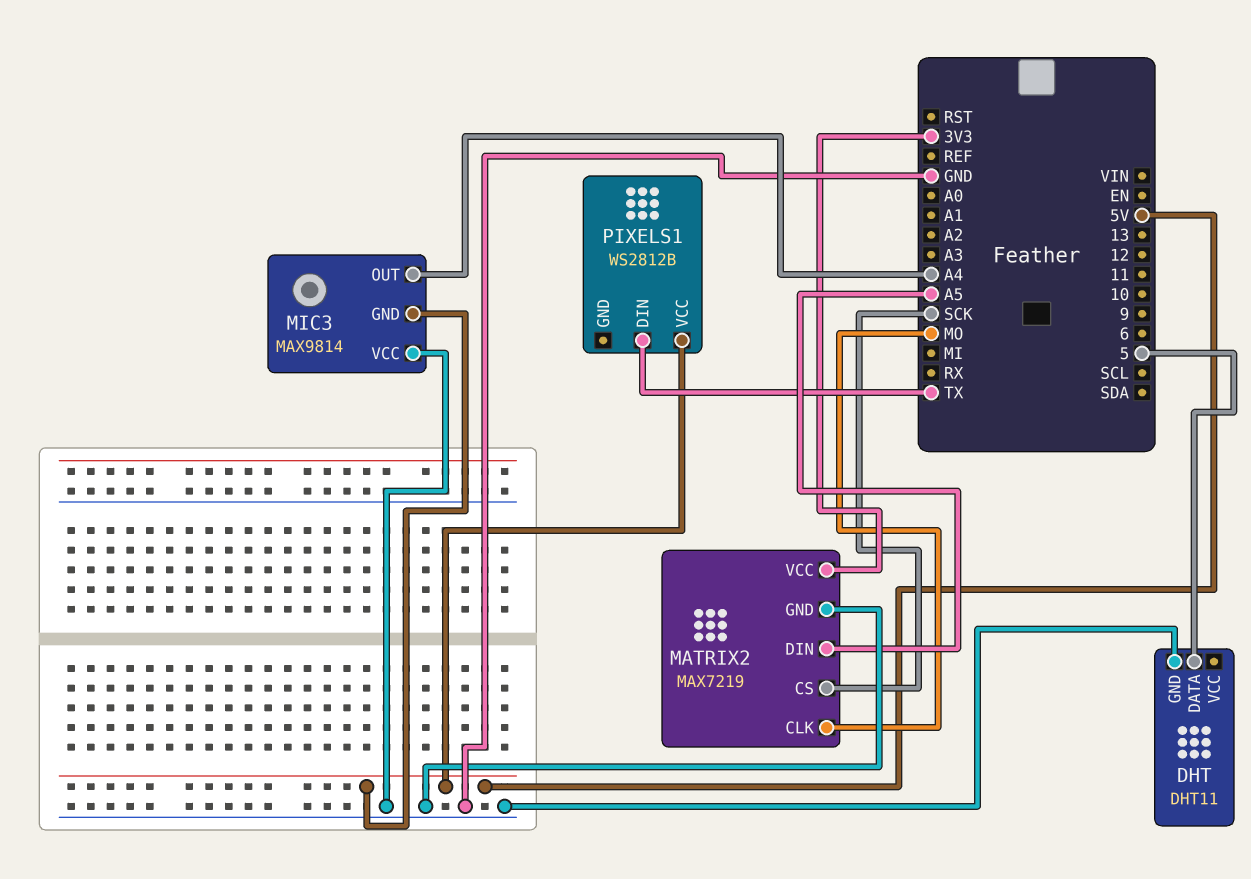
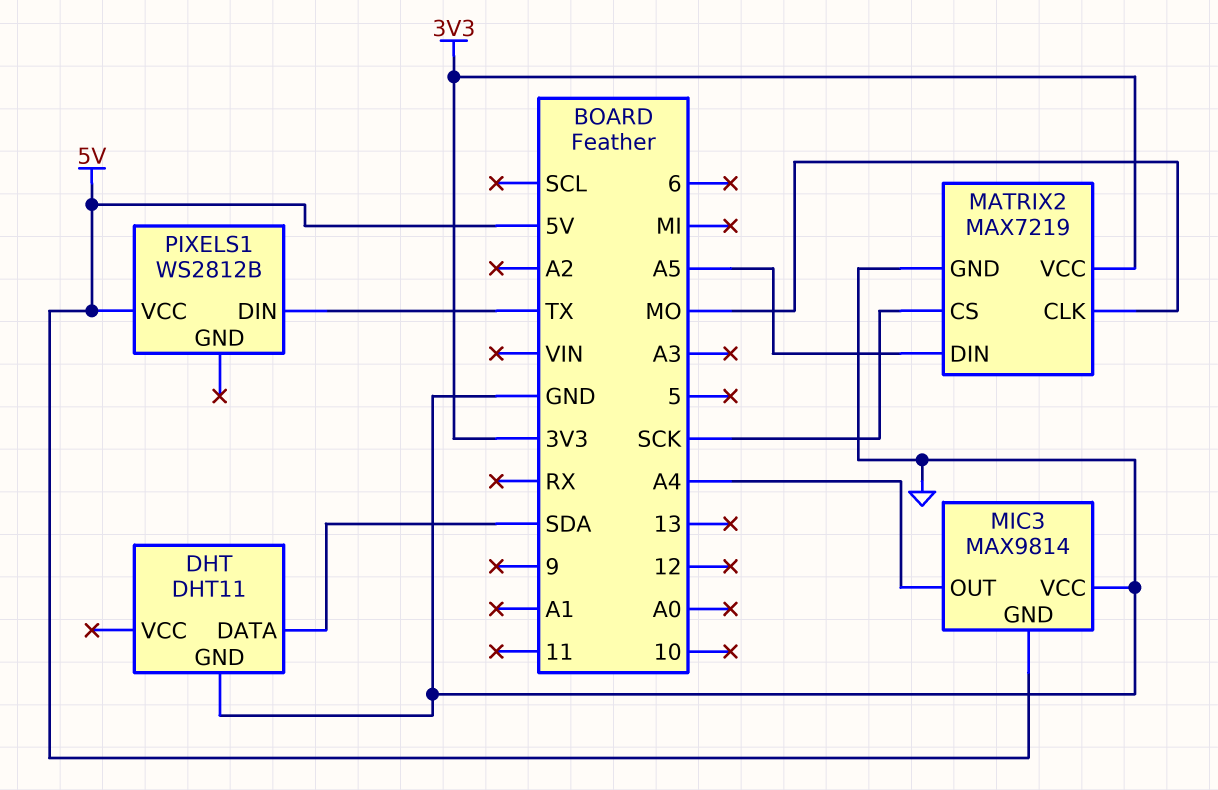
DHT pin DATA: 5 -> SDA

